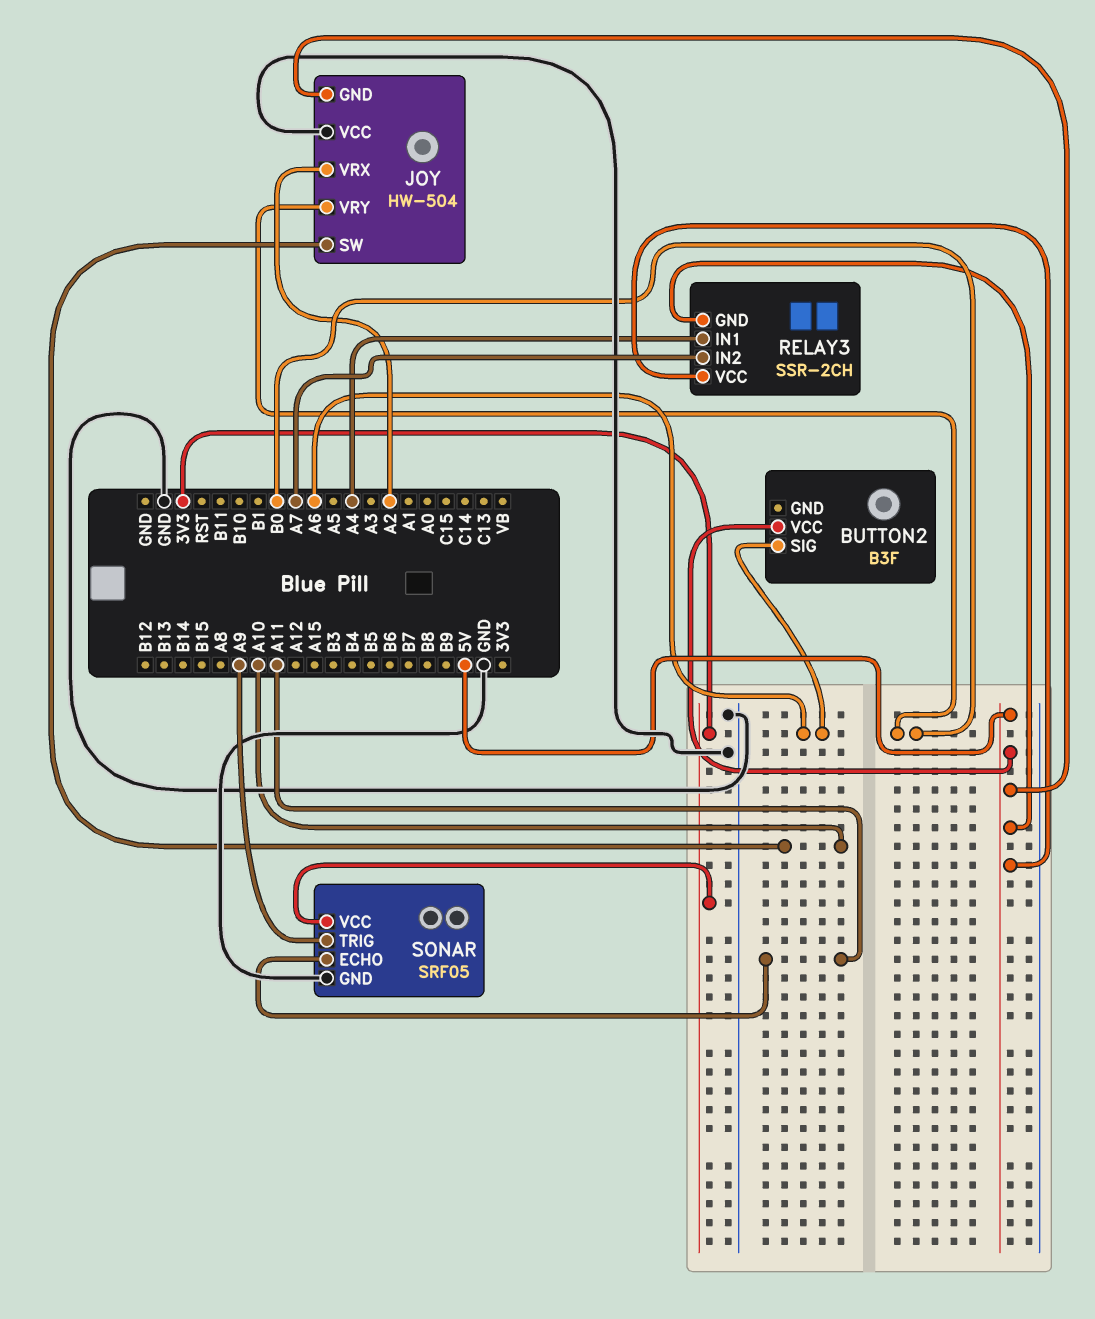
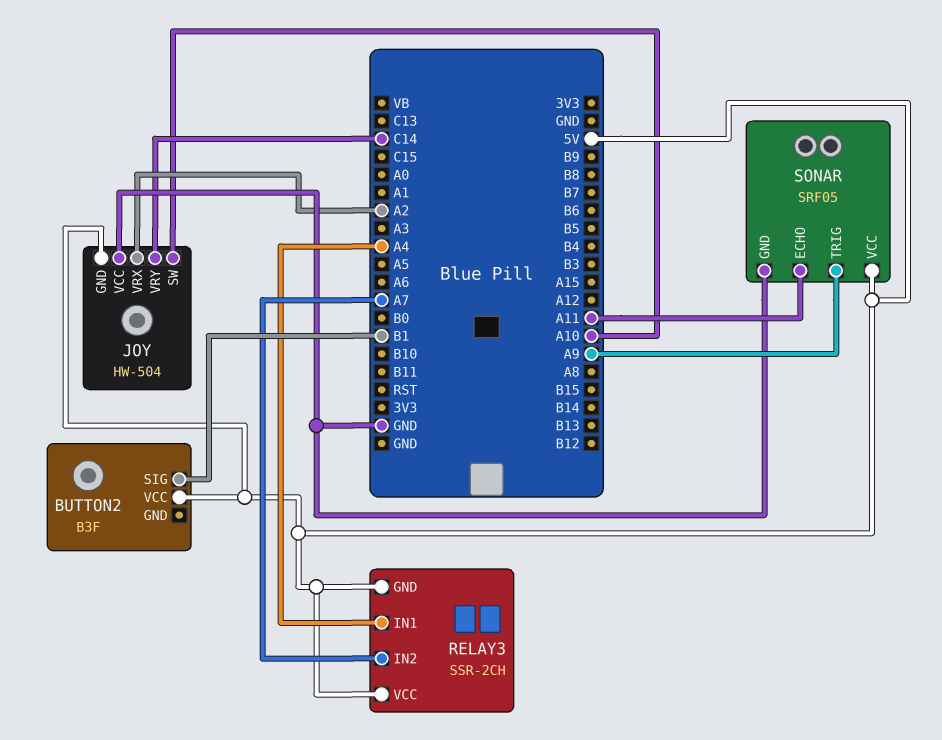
BUTTON2 pin SIG: A6 -> B1
JOY pin VRY: B0 -> C14
SONAR pin VCC: 3V3 -> 5V

